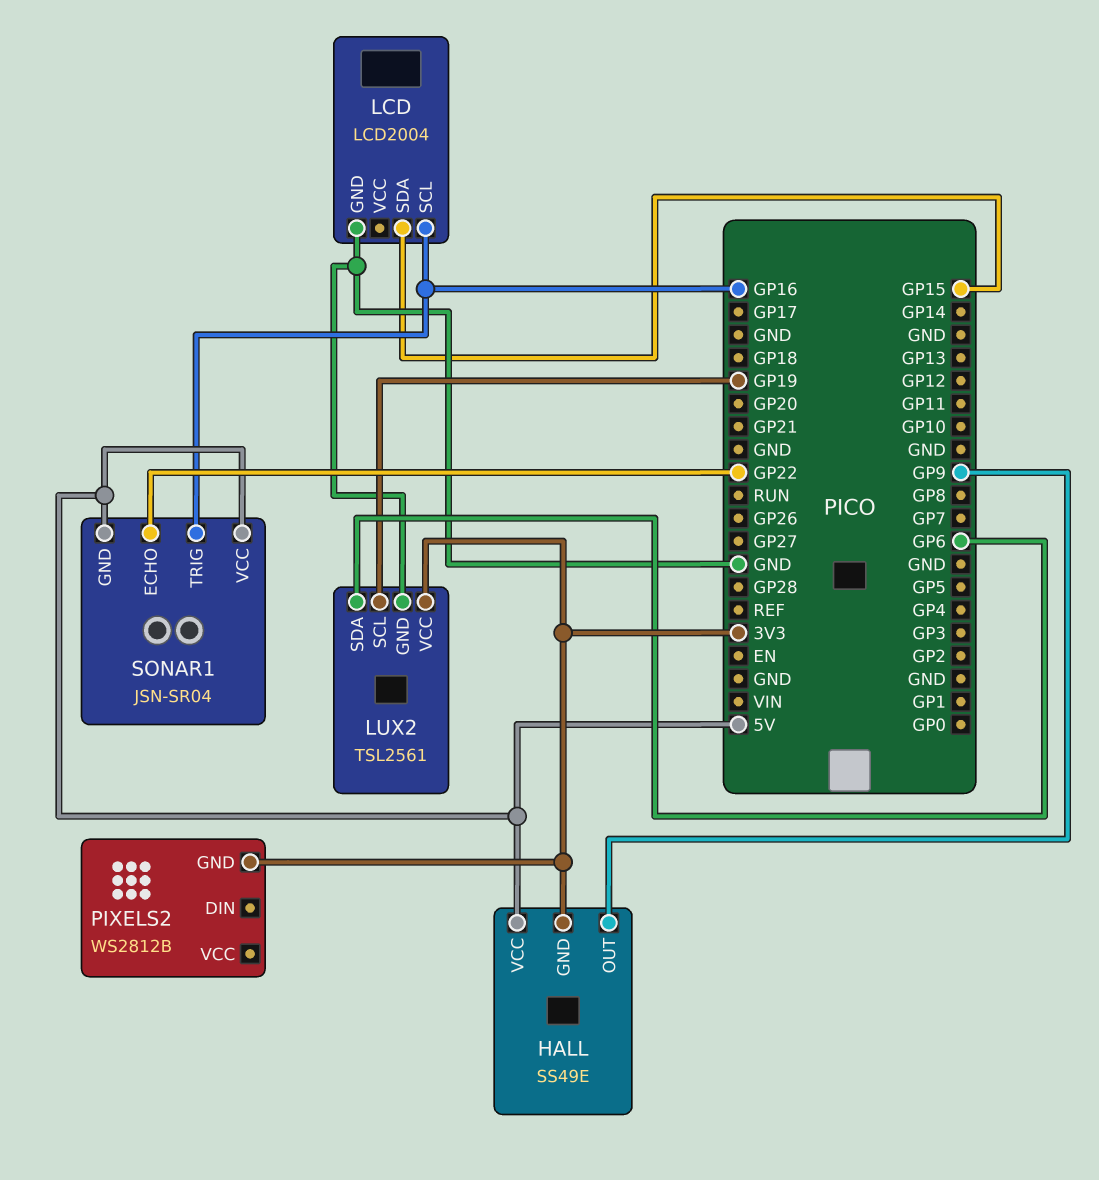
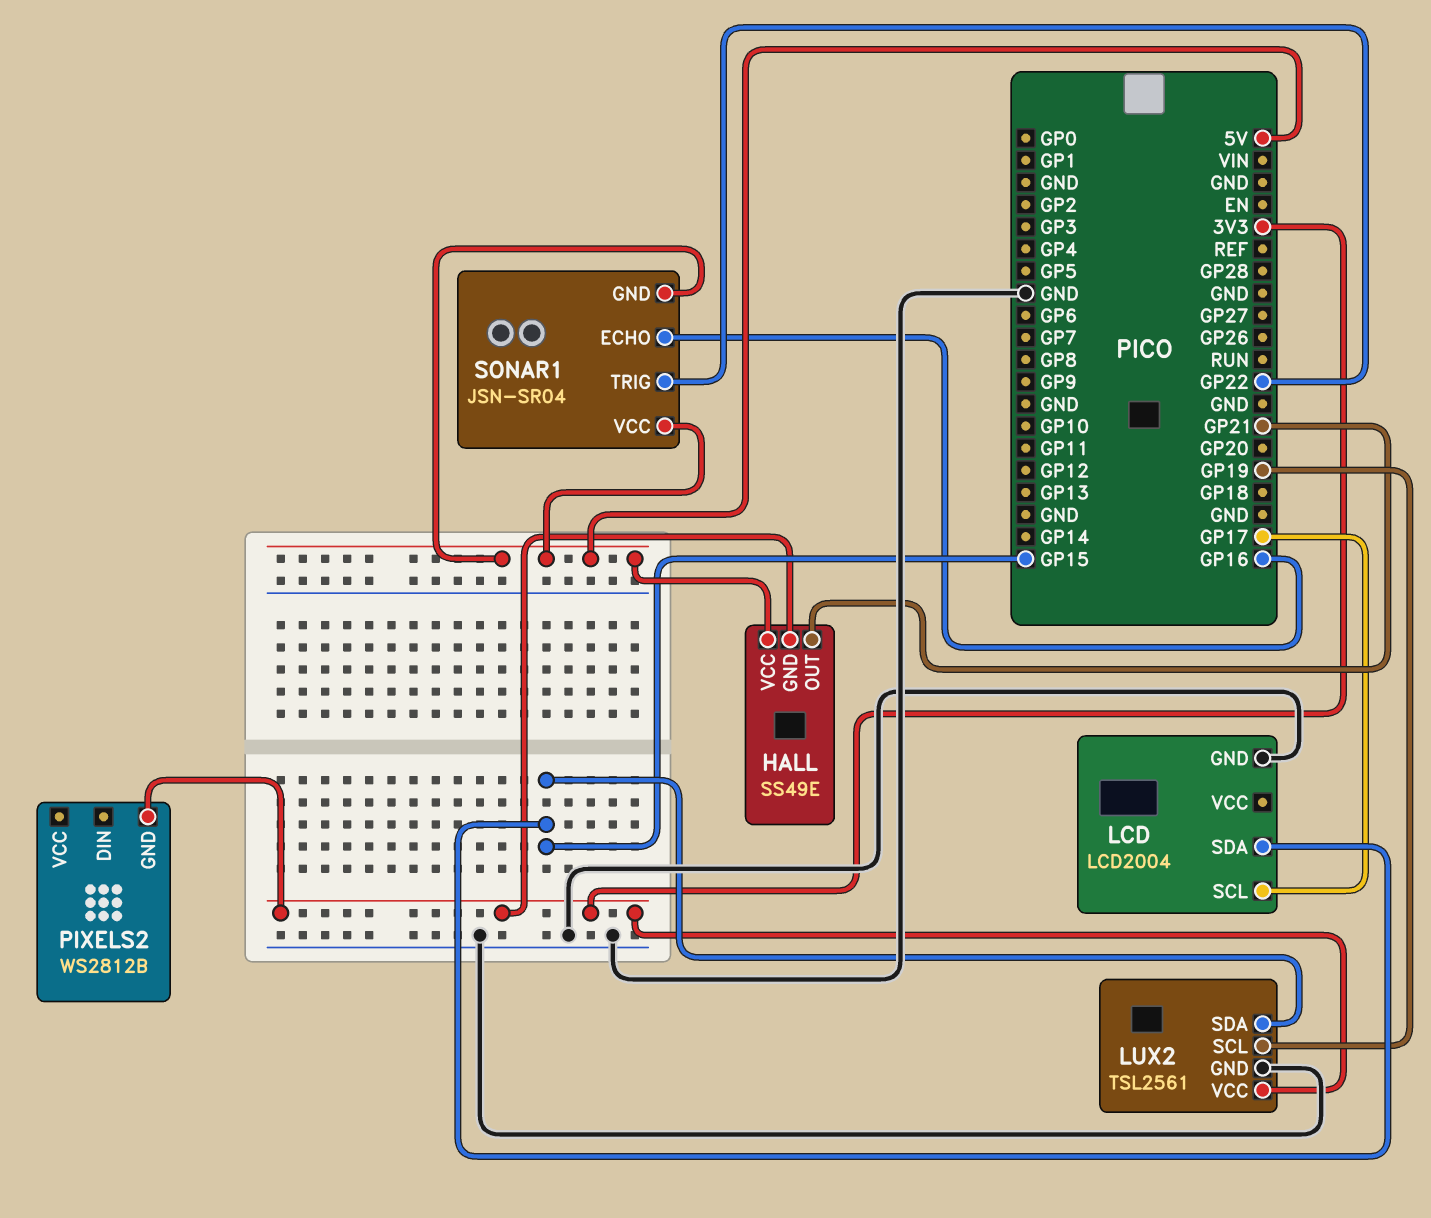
HALL pin OUT: GP9 -> GP21
LCD pin SCL: GP16 -> GP17
LUX2 pin SDA: GP6 -> GP15
SONAR1 pin ECHO: GP22 -> GP16
SONAR1 pin TRIG: GP16 -> GP22

